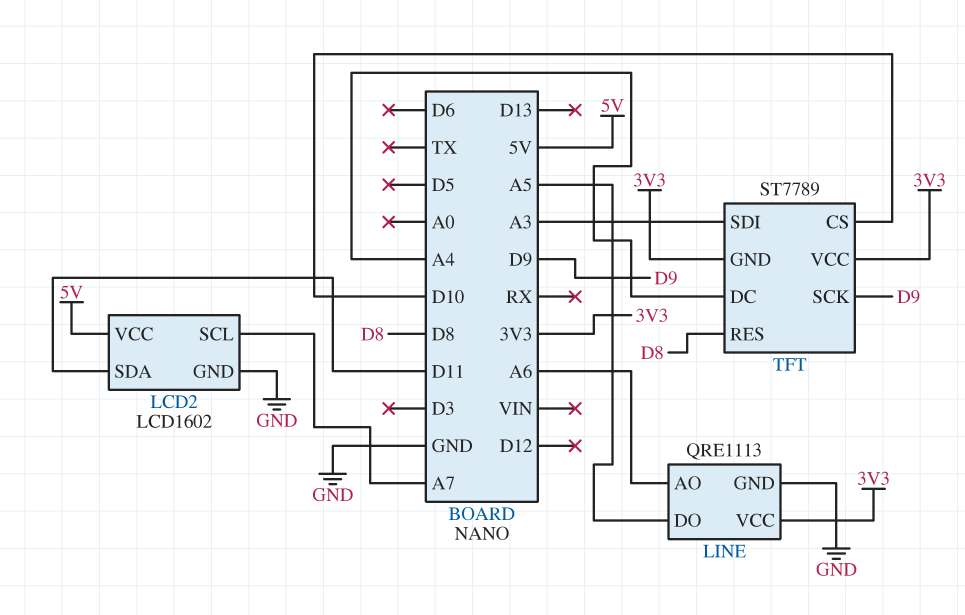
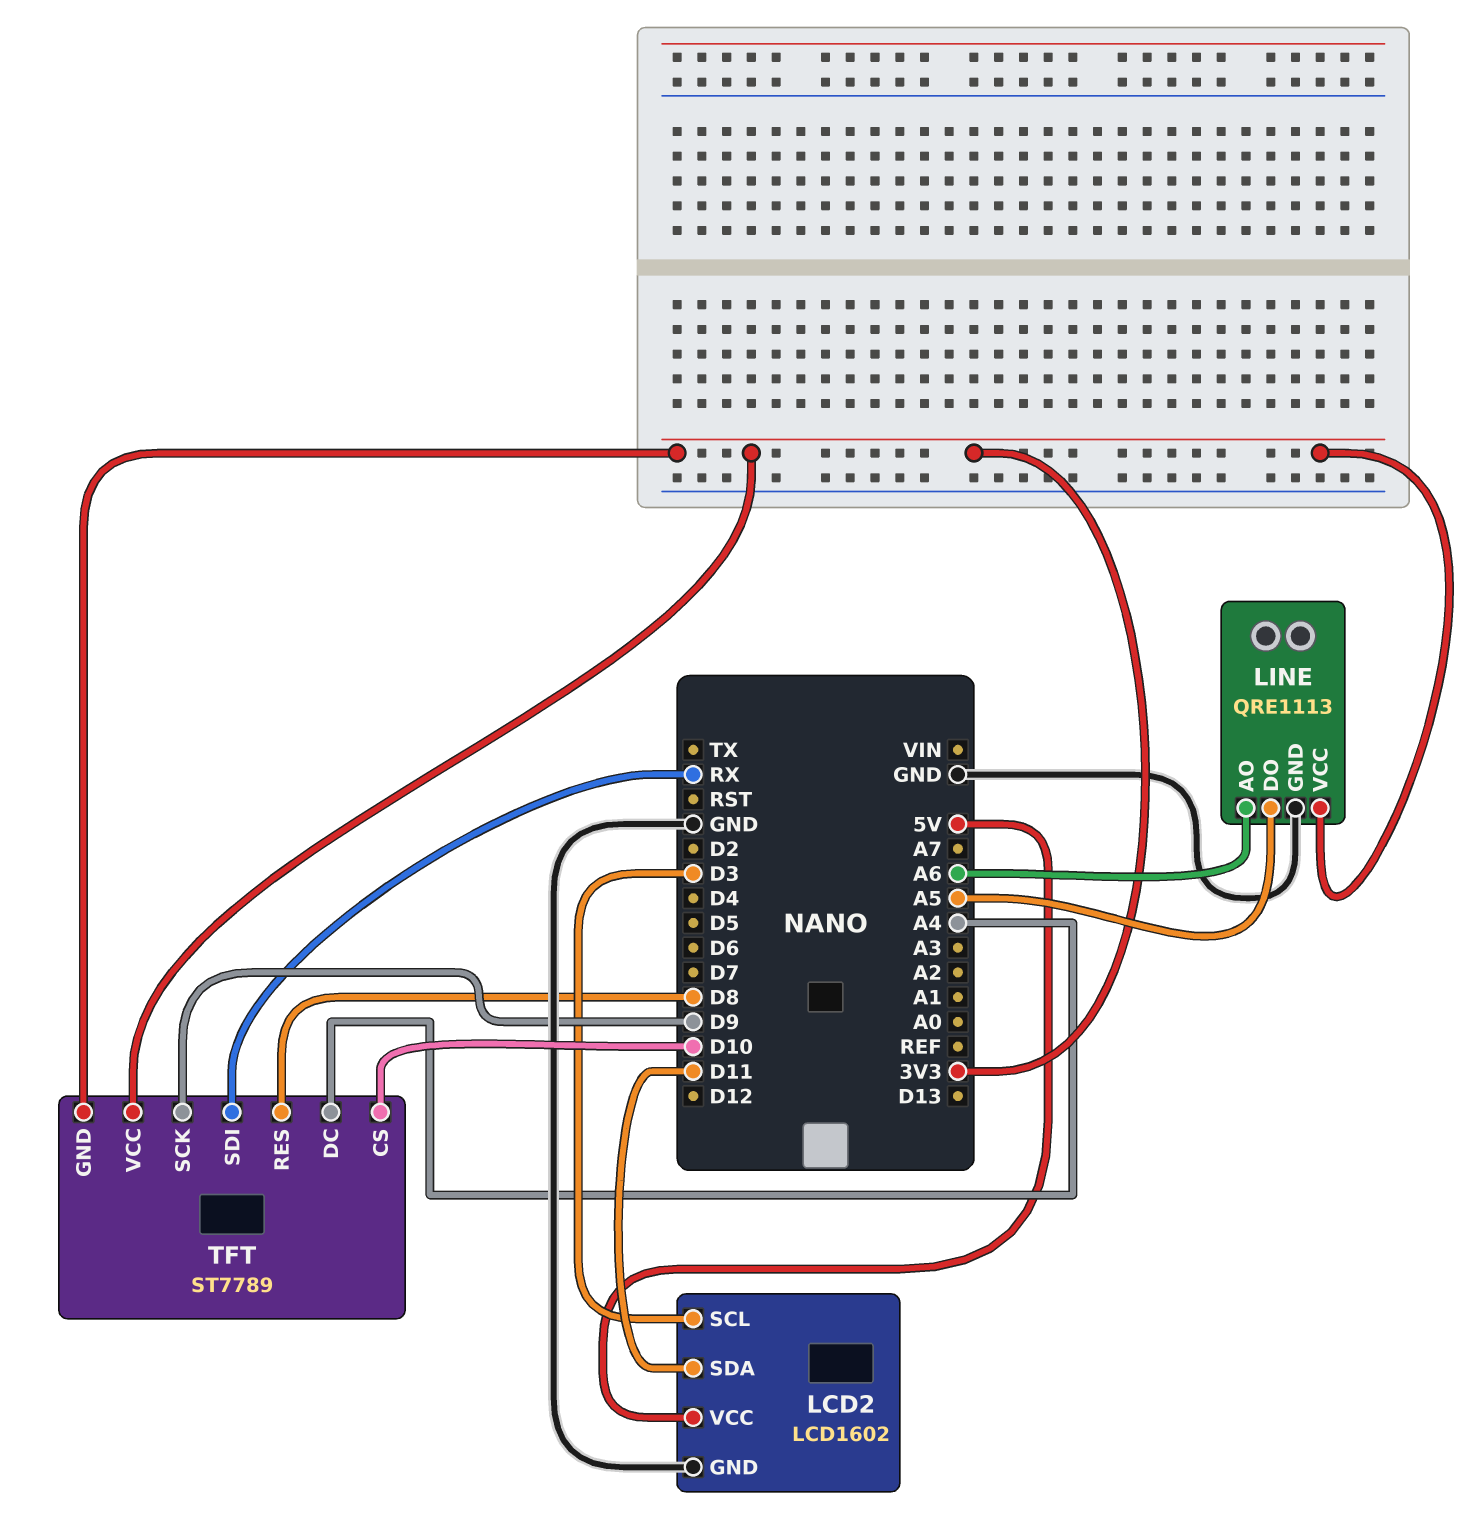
LCD2 pin SCL: A7 -> D3
TFT pin SDI: A3 -> RX

